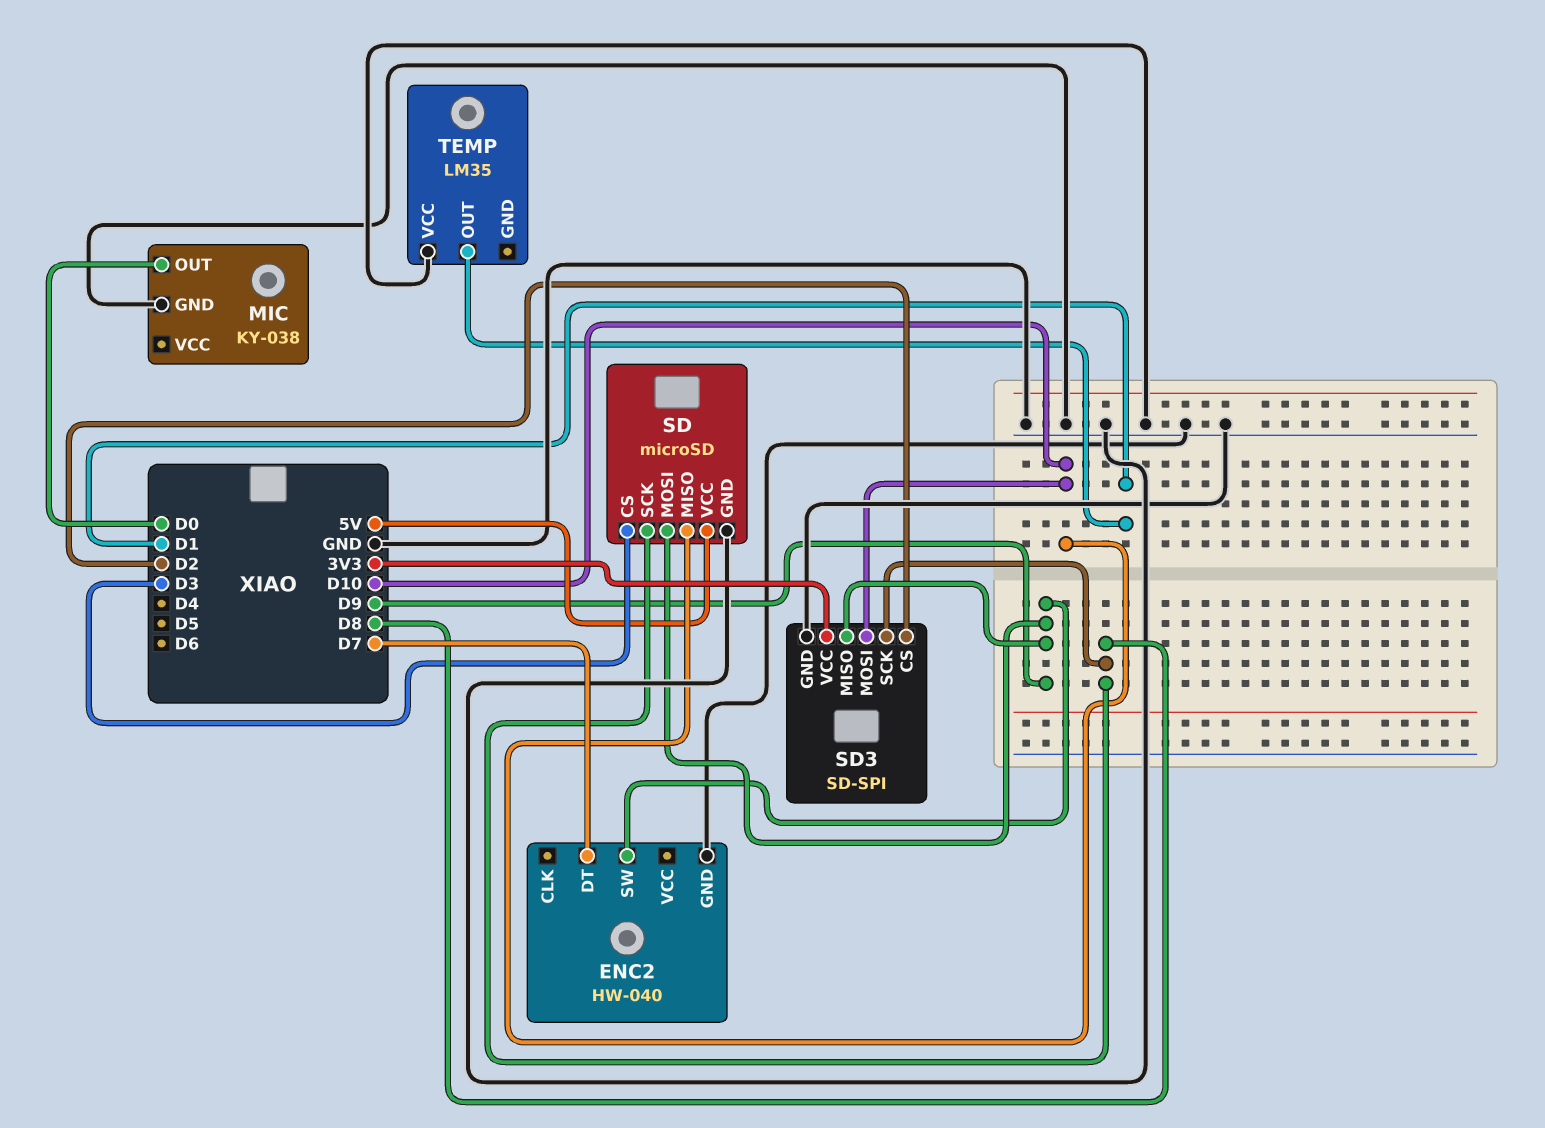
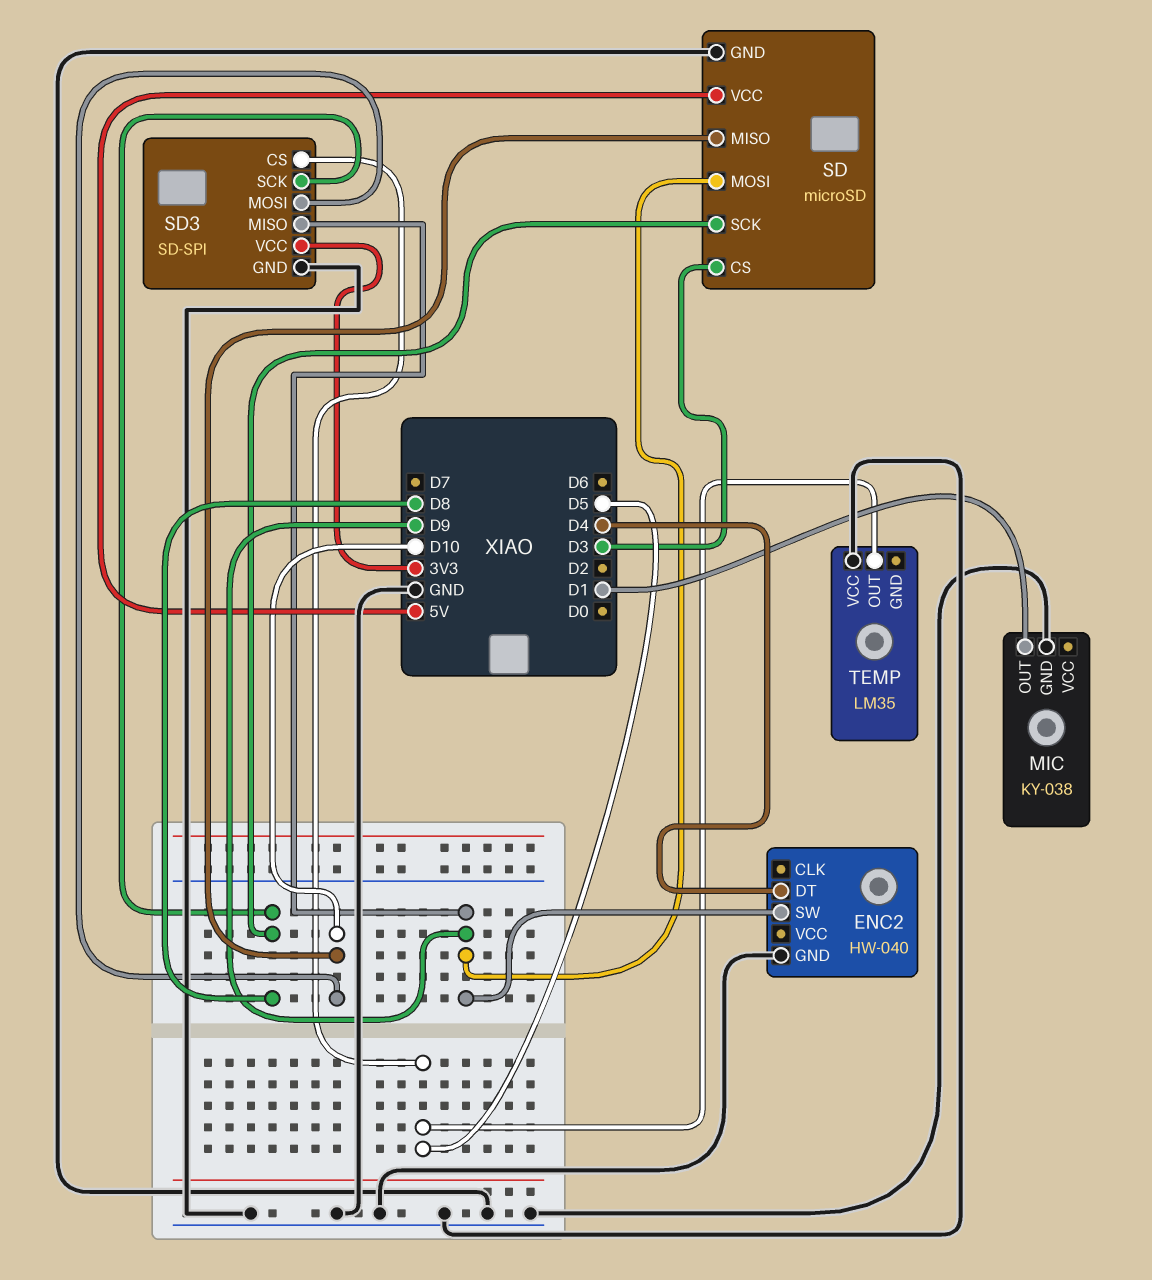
ENC2 pin DT: D7 -> D4
MIC pin OUT: D0 -> D1
SD3 pin CS: D2 -> D5
TEMP pin OUT: D1 -> D5

